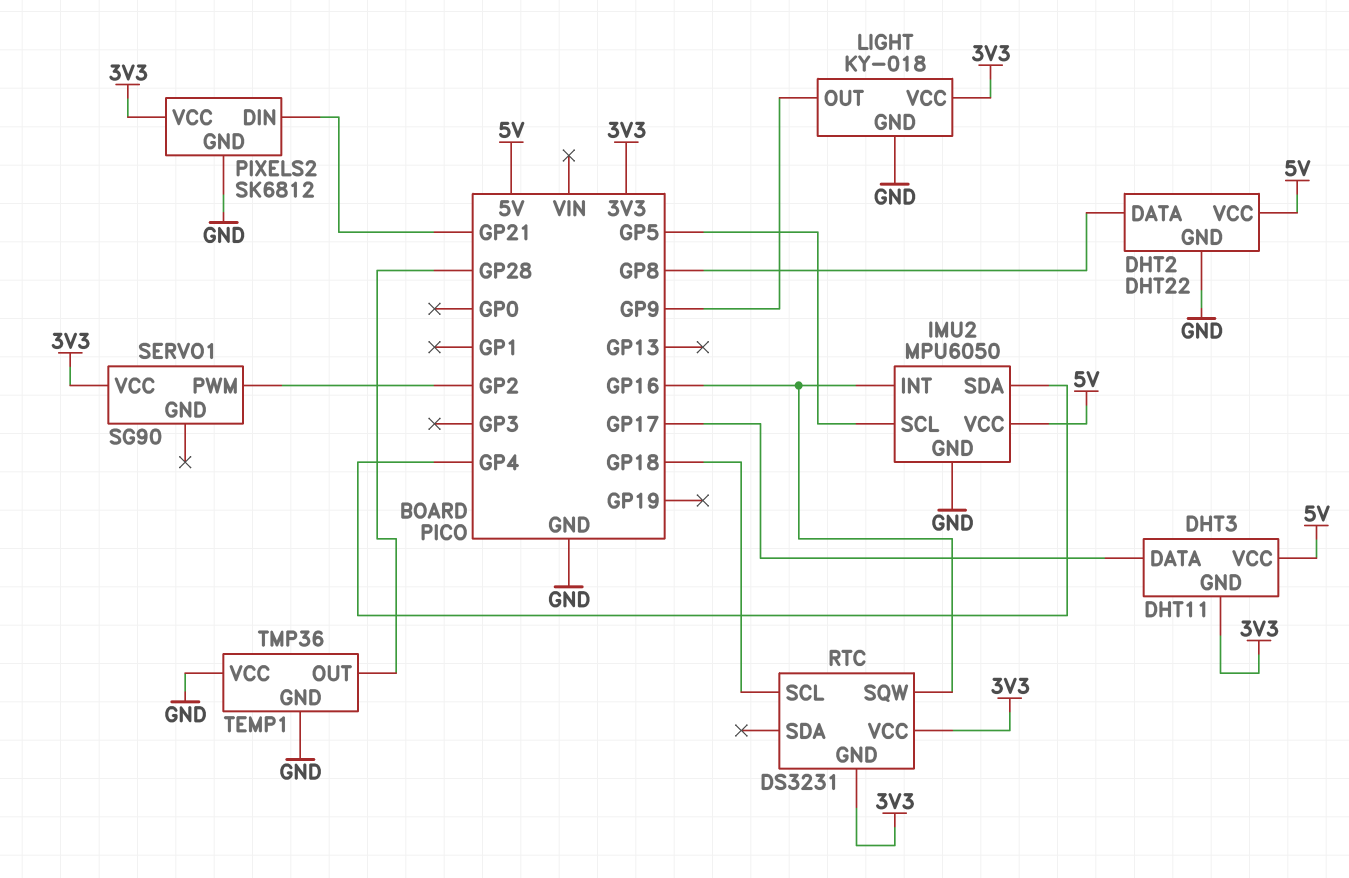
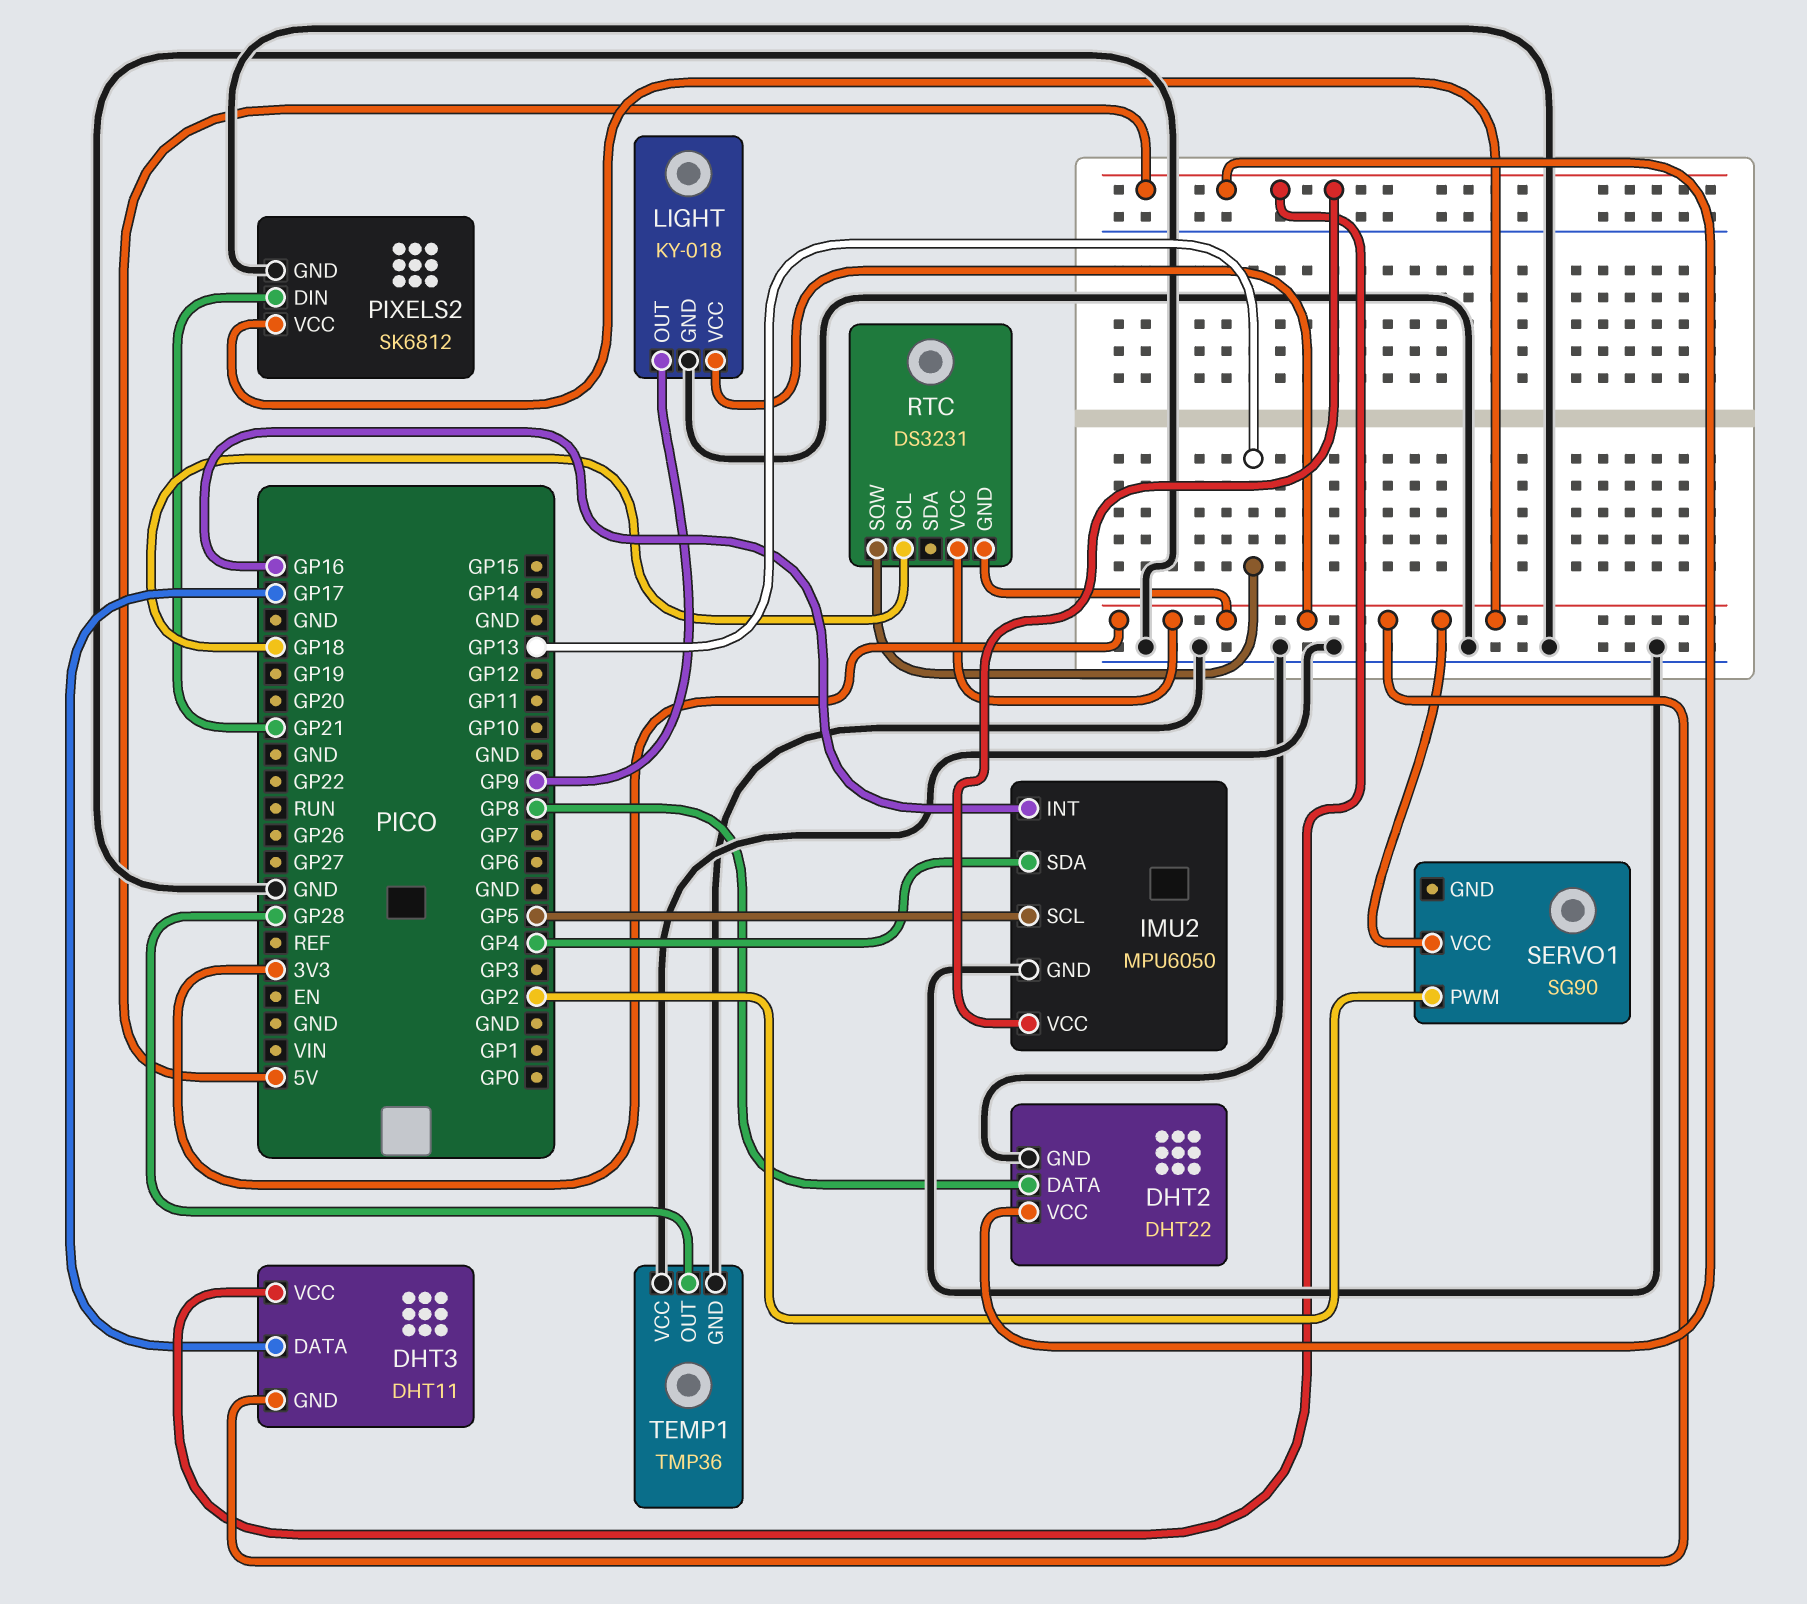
RTC pin SQW: GP16 -> GP13

